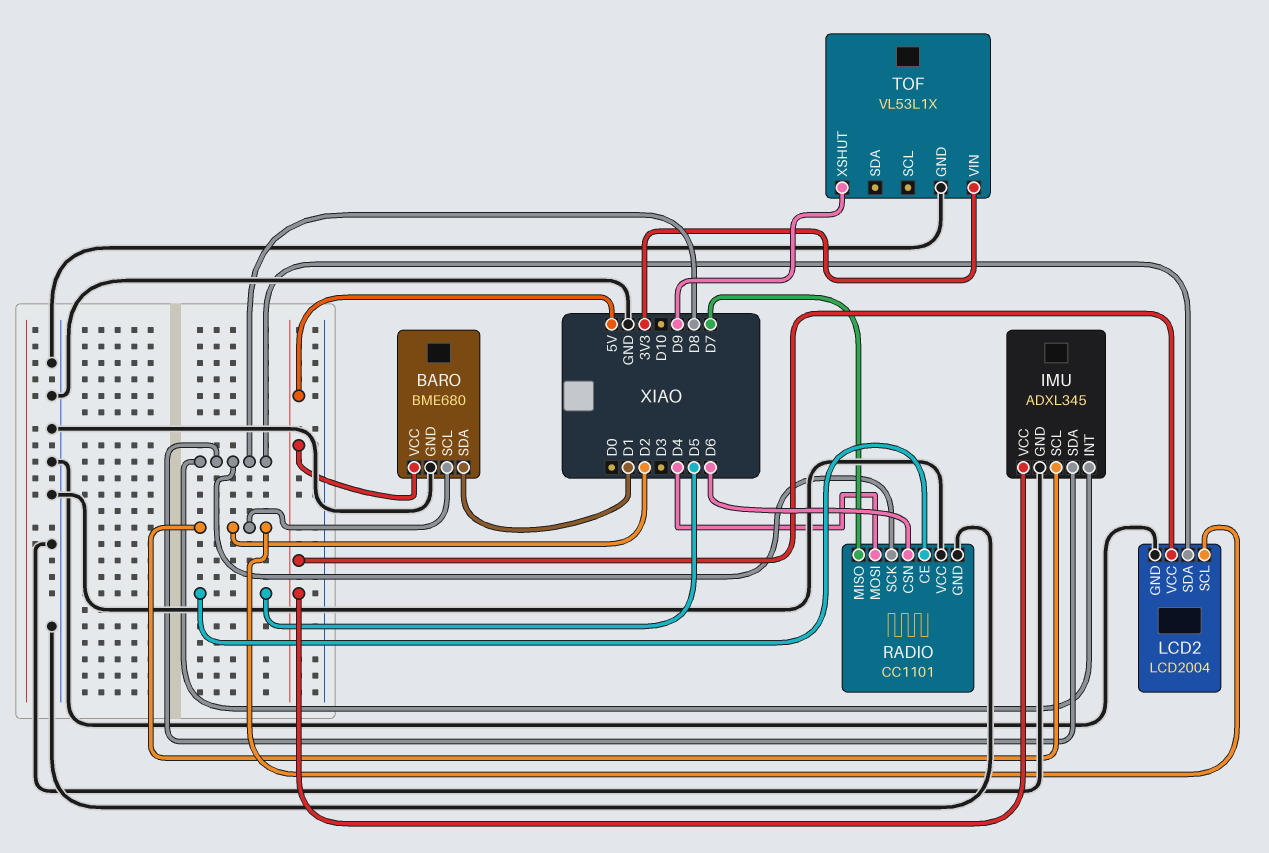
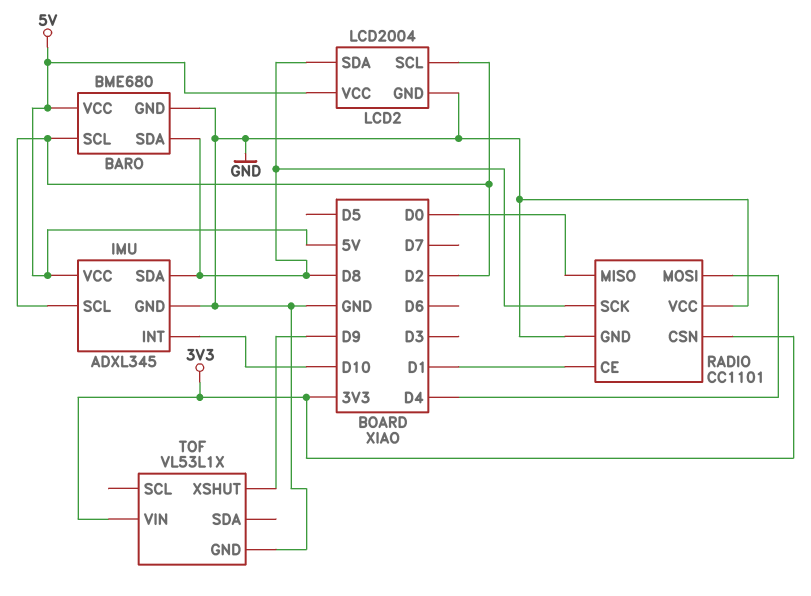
BARO pin SDA: D1 -> D8
IMU pin INT: D8 -> D10
RADIO pin CE: D5 -> D1
RADIO pin CSN: D6 -> 3V3
RADIO pin MISO: D7 -> D0

